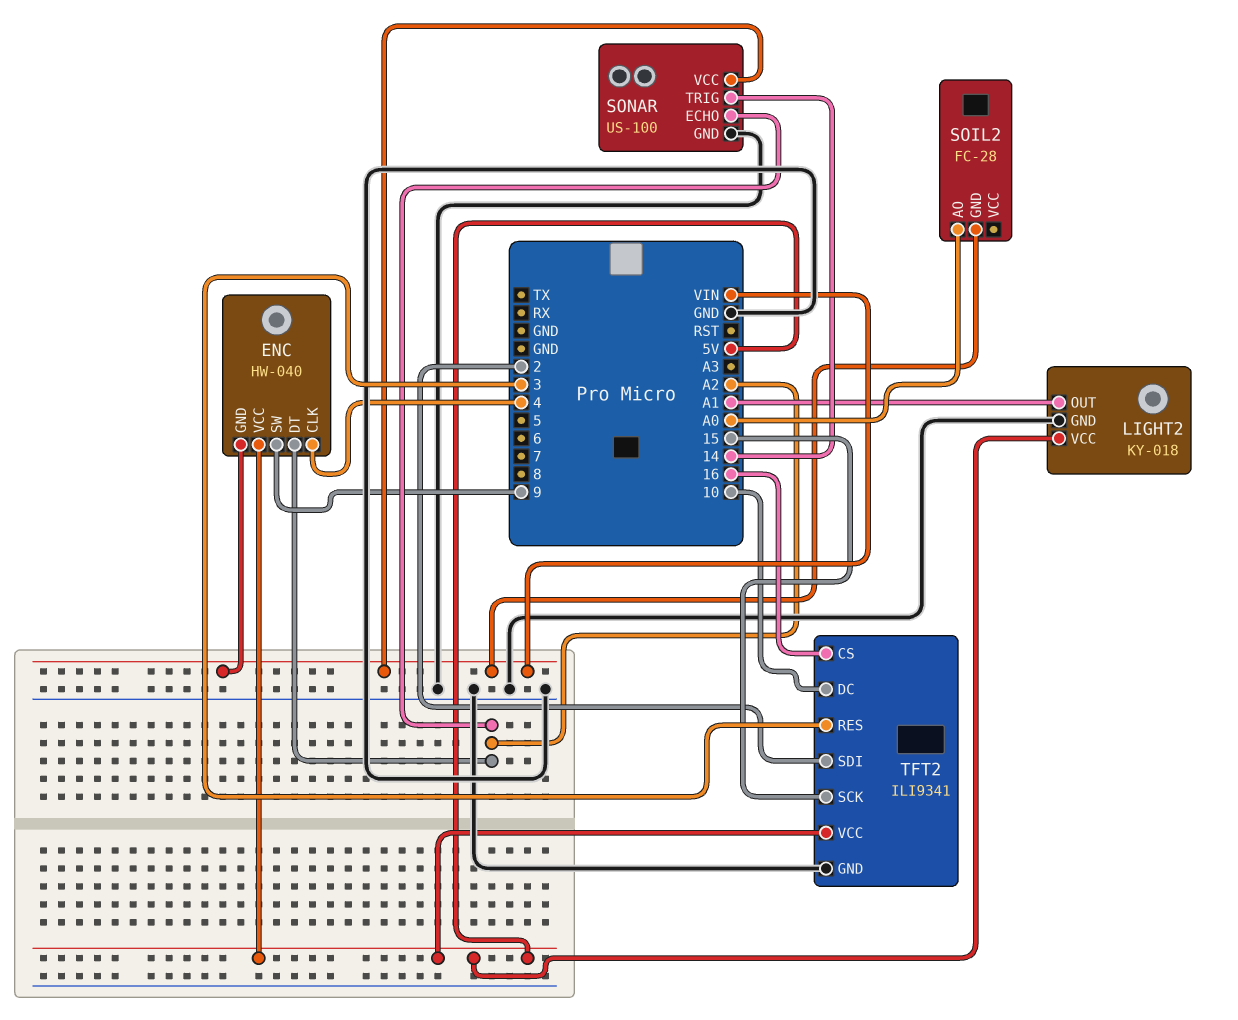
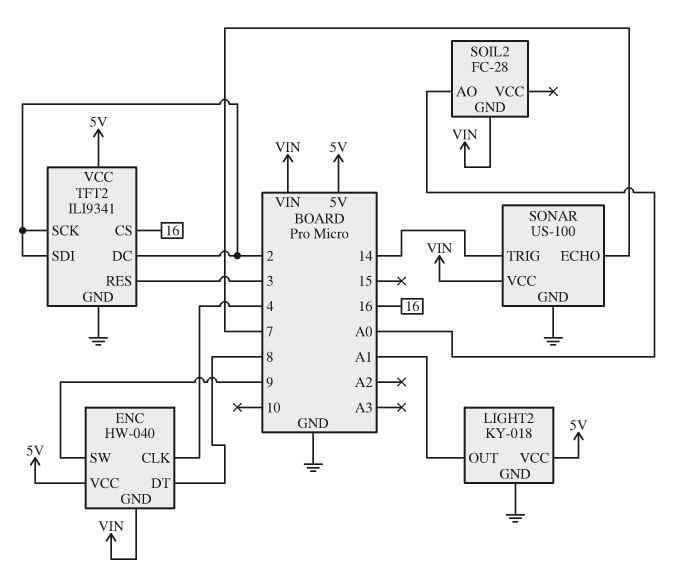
ENC pin DT: A2 -> 8
SONAR pin ECHO: A2 -> 7
TFT2 pin DC: 10 -> 2
TFT2 pin SCK: 15 -> 2

